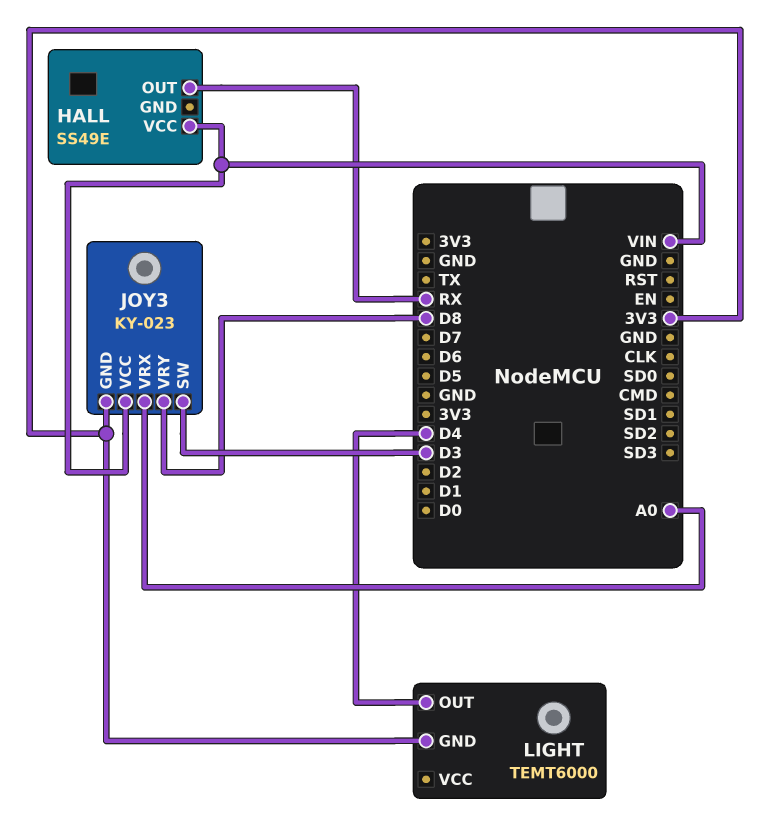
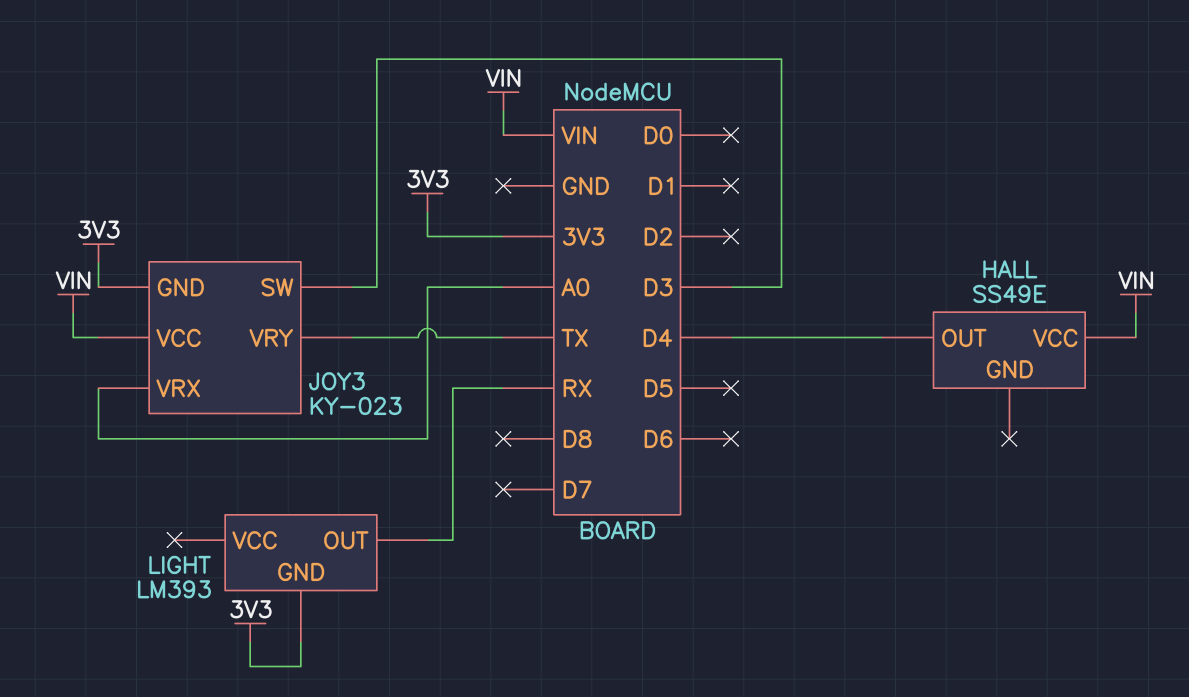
HALL pin OUT: RX -> D4
JOY3 pin VRY: D8 -> TX
LIGHT: TEMT6000 -> LM393
LIGHT pin OUT: D4 -> RX

